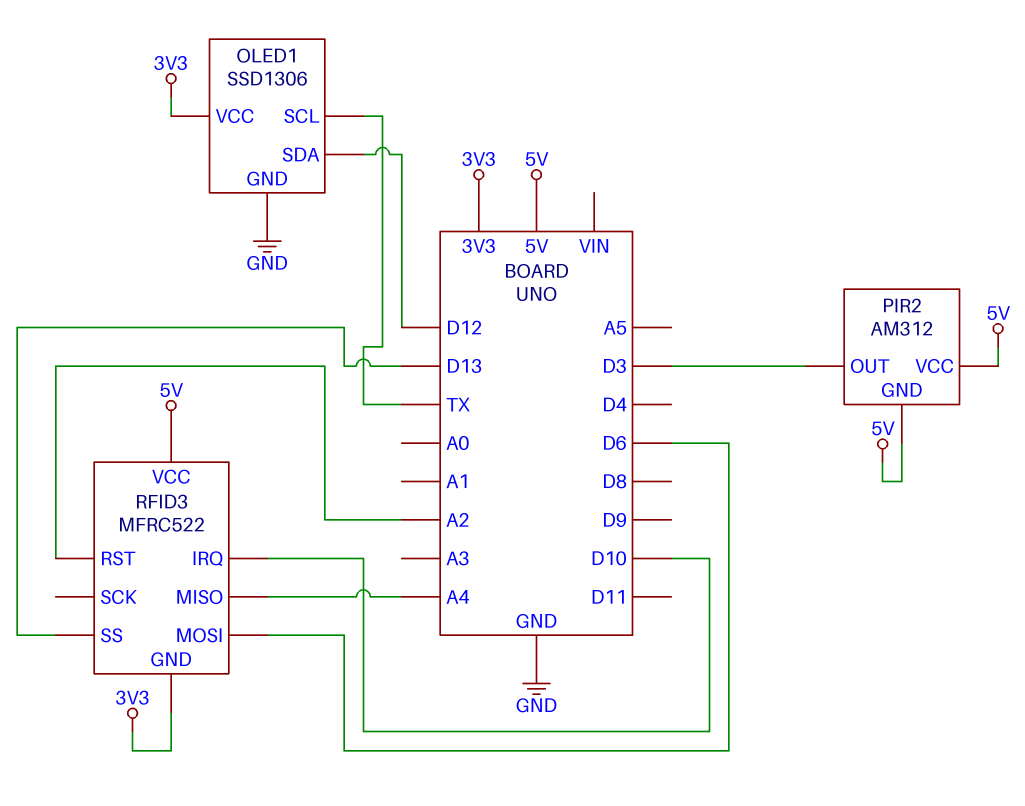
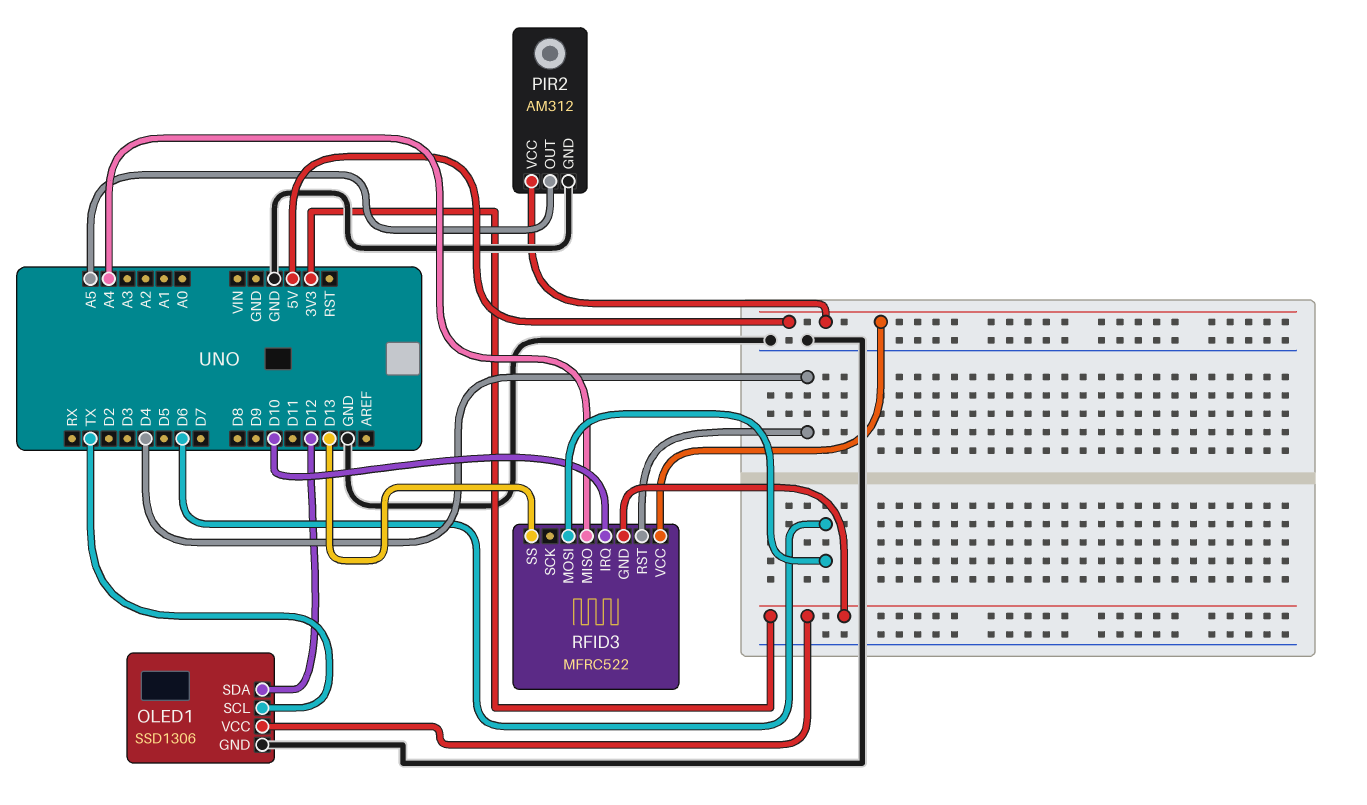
PIR2 pin GND: 5V -> GND
PIR2 pin OUT: D3 -> A5
RFID3 pin RST: A2 -> D4

